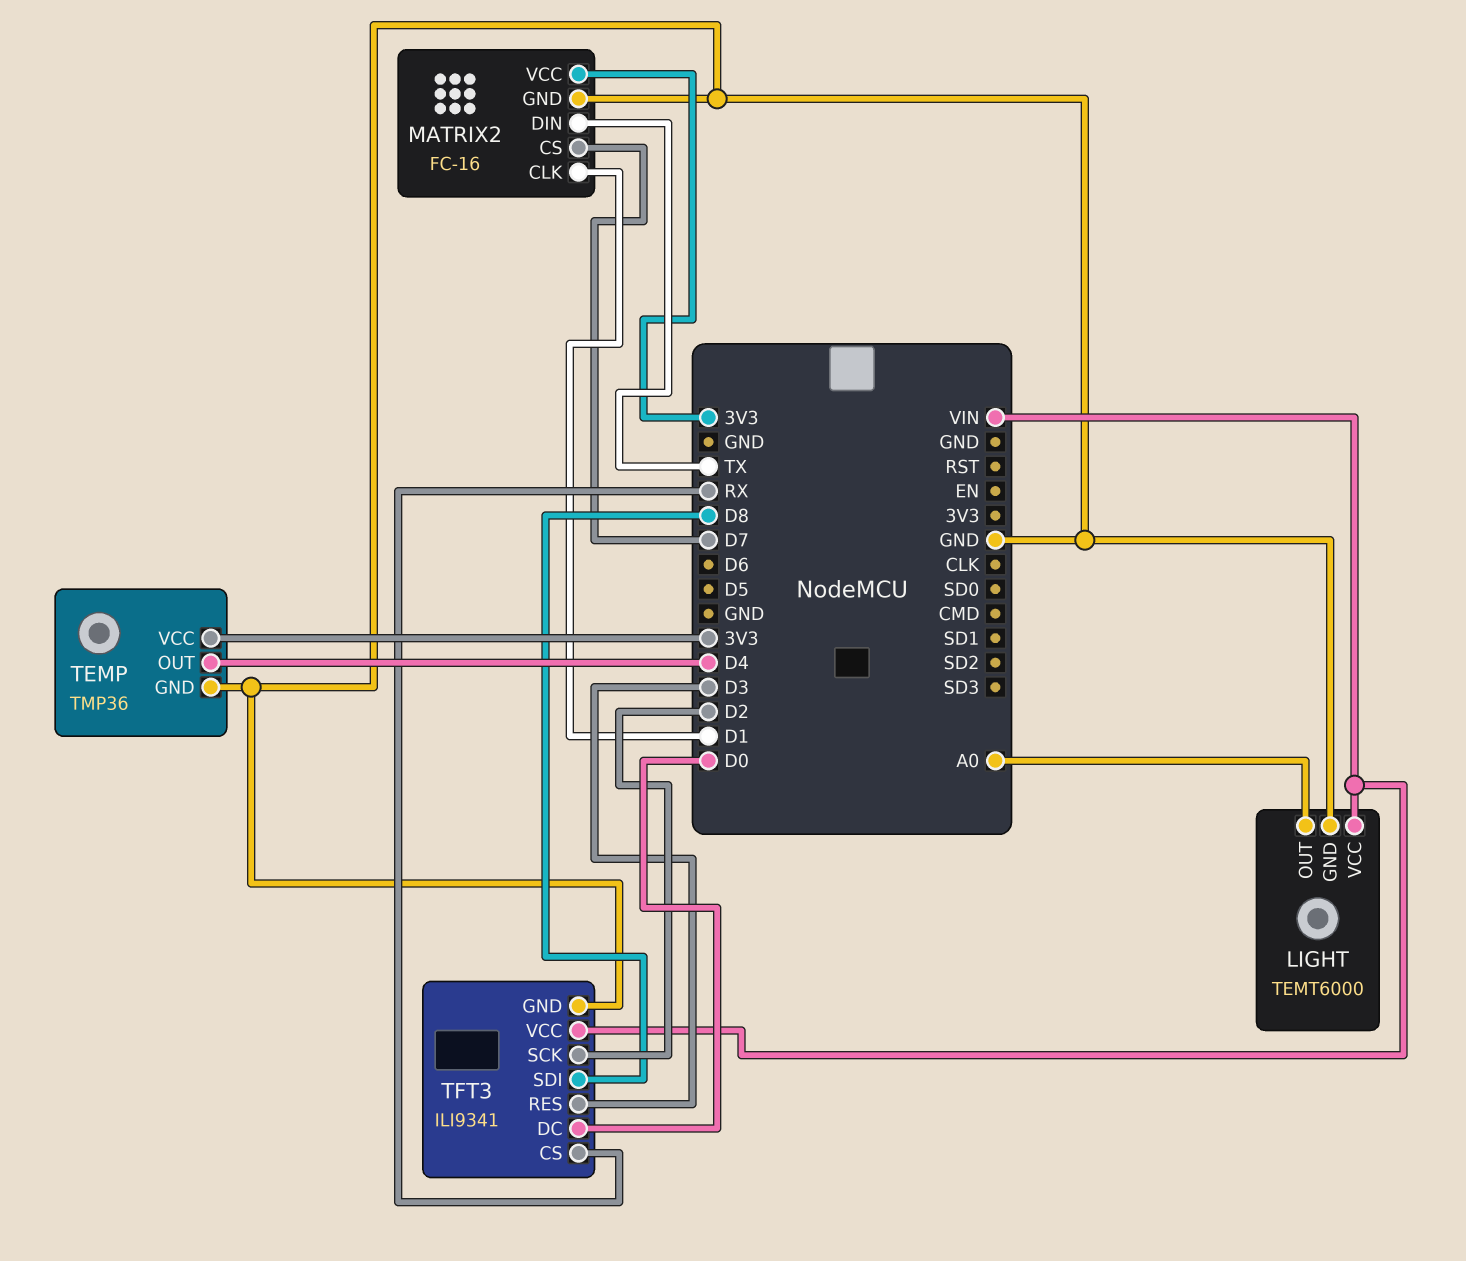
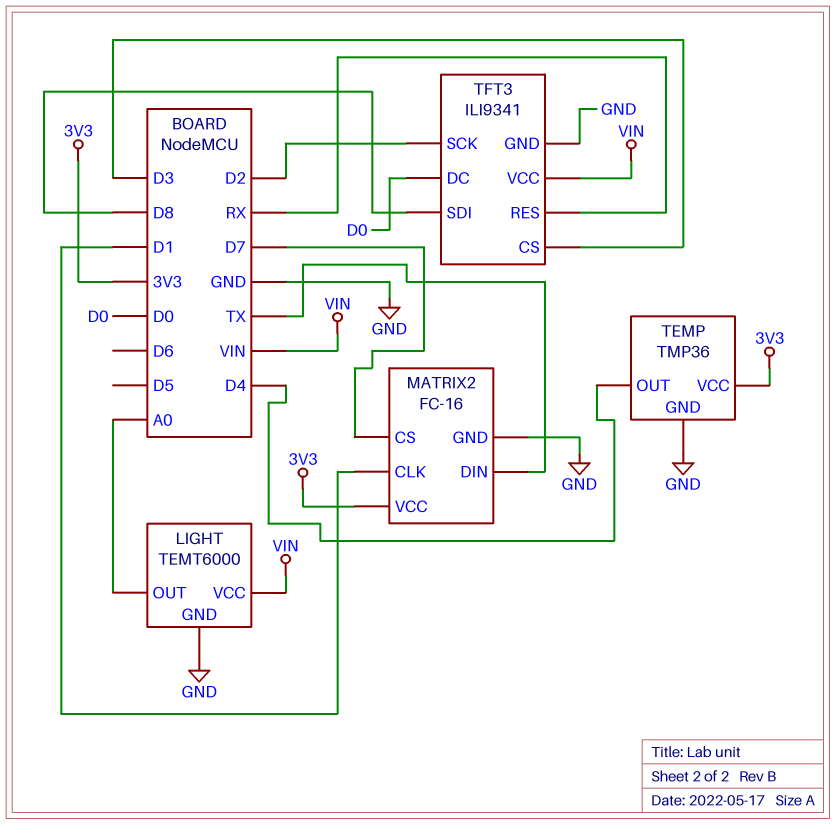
TFT3 pin CS: RX -> D3
TFT3 pin RES: D3 -> RX

